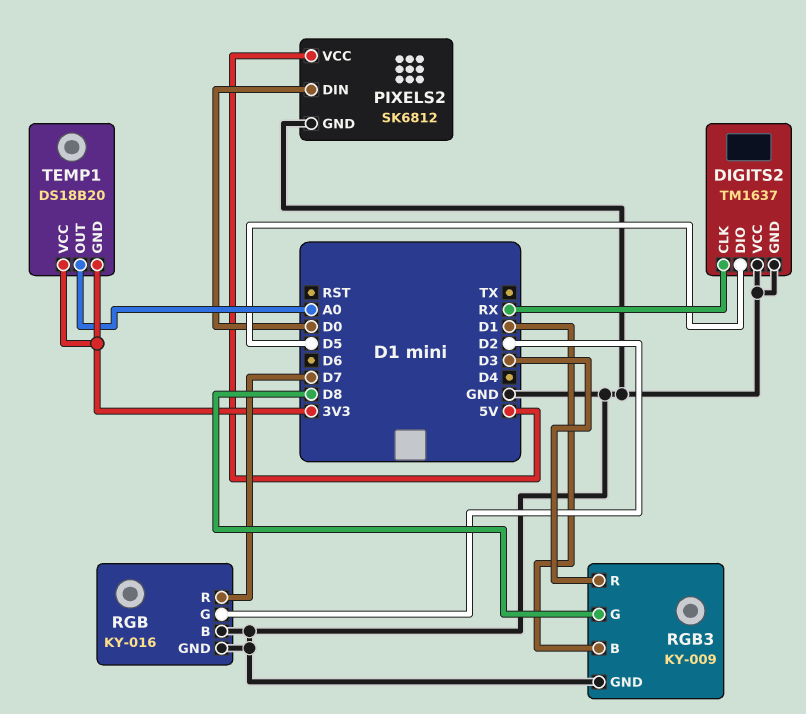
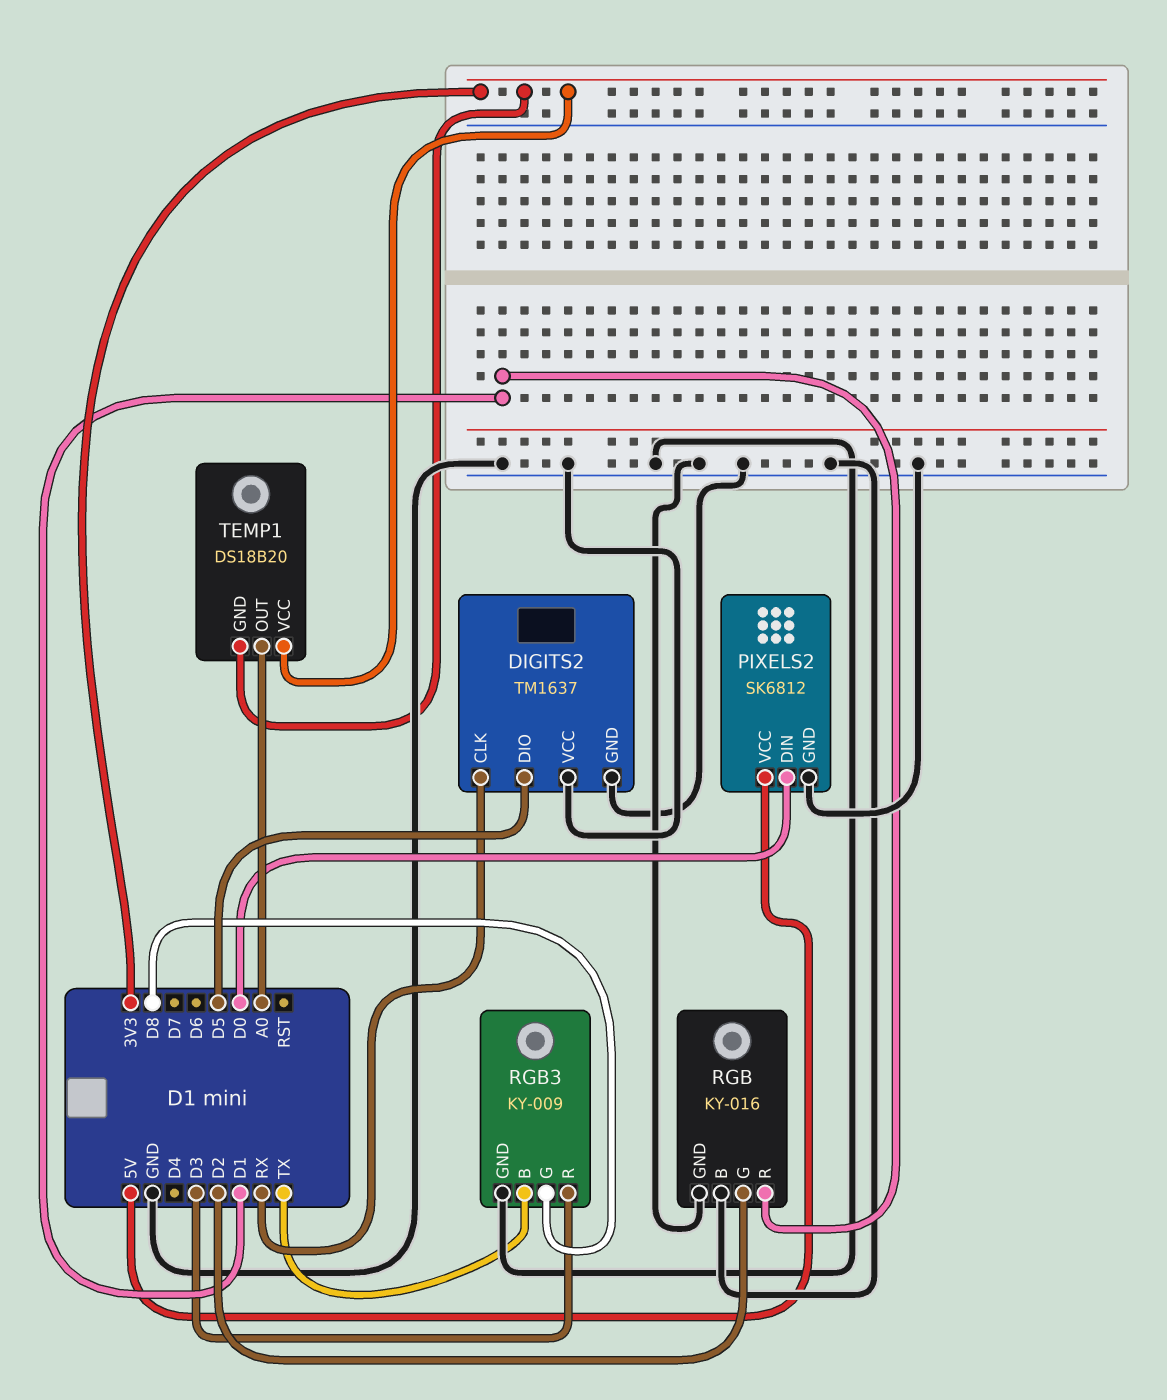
RGB pin R: D7 -> D1
RGB3 pin B: D1 -> TX

